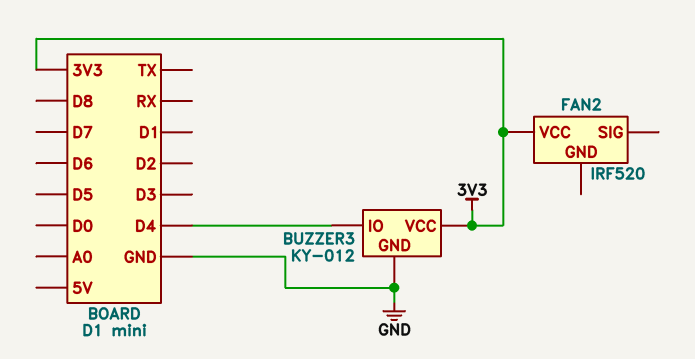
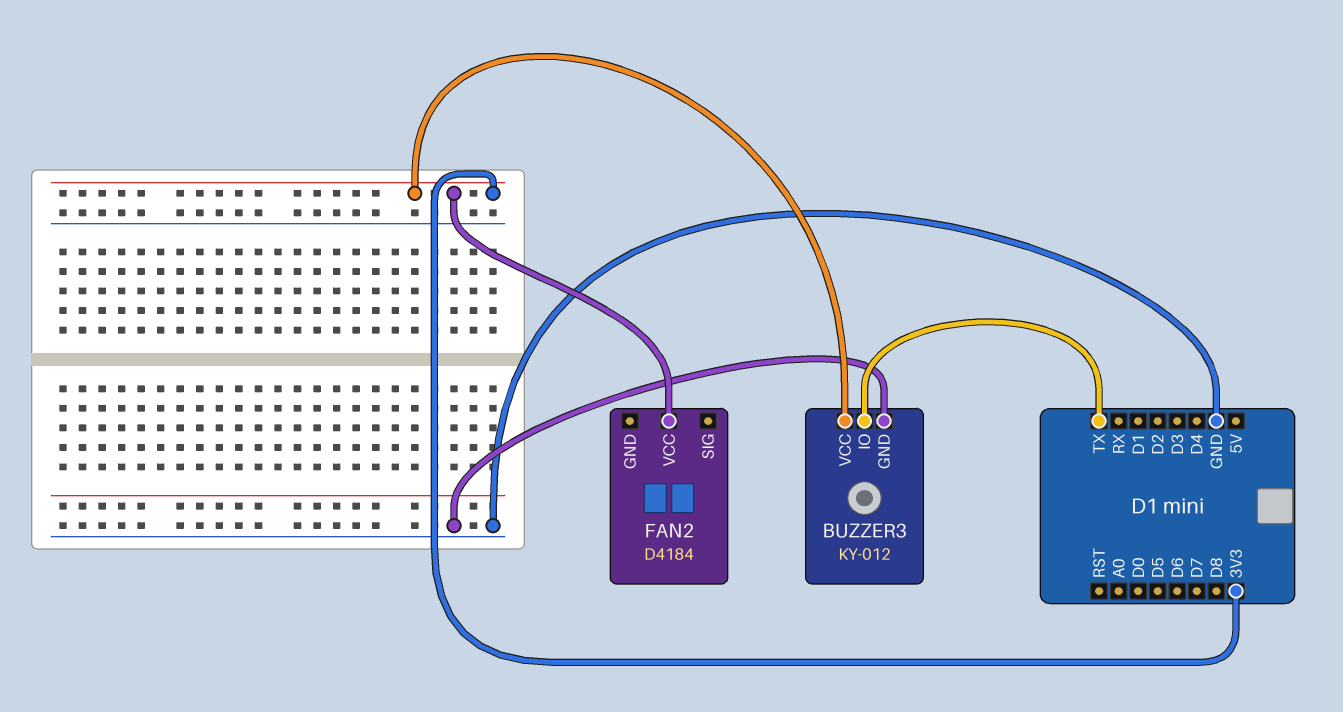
BUZZER3 pin IO: D4 -> TX
FAN2: IRF520 -> D4184

